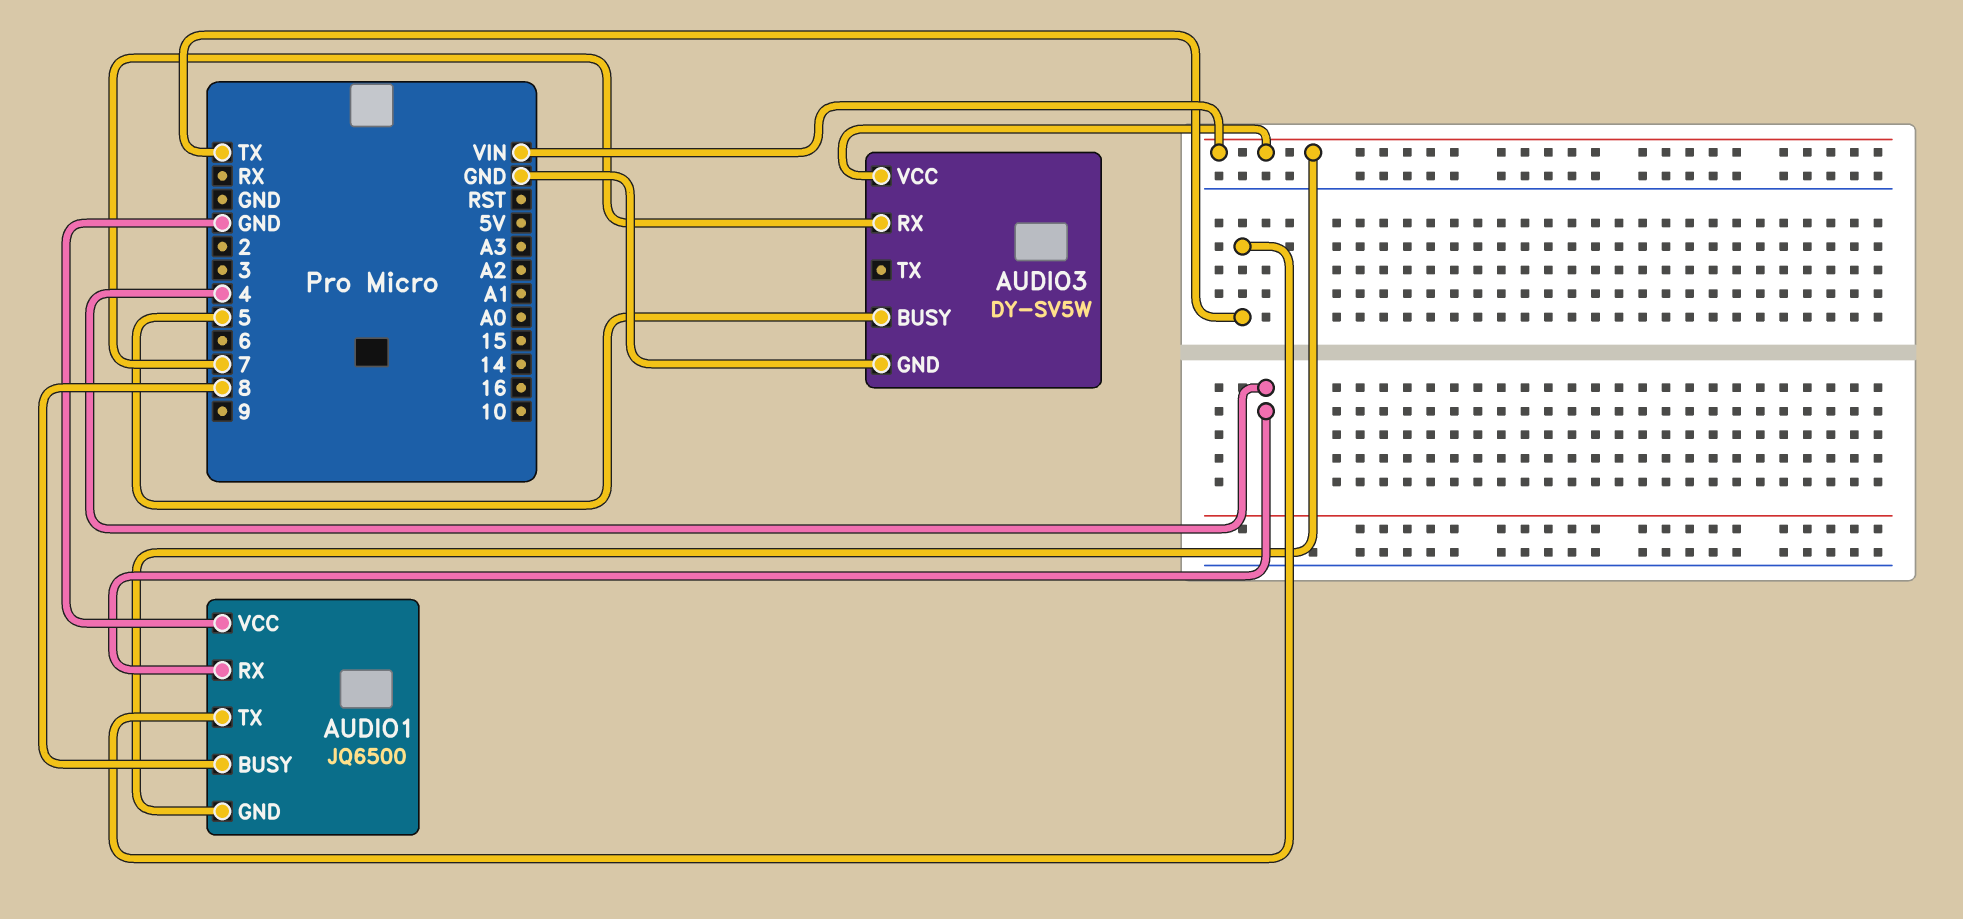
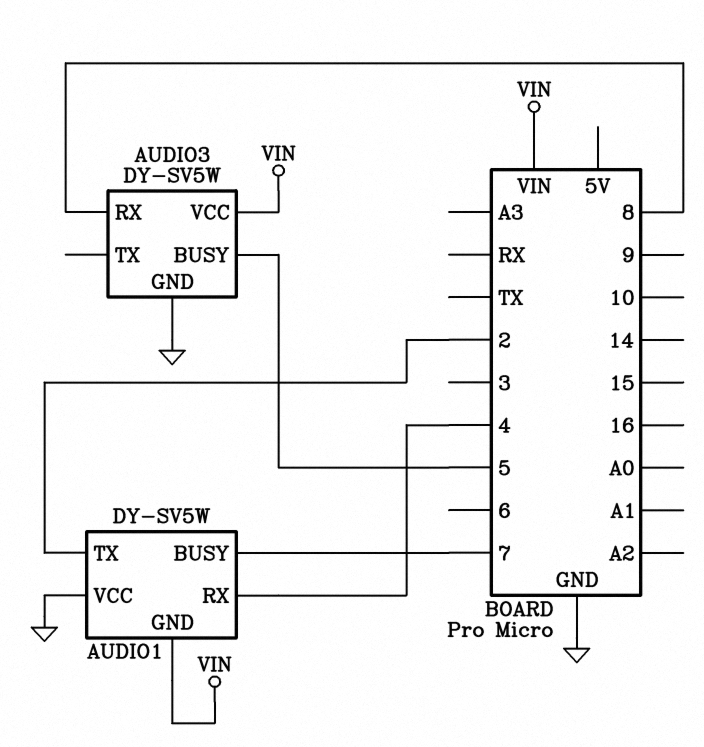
AUDIO1: JQ6500 -> DY-SV5W
AUDIO1 pin BUSY: 8 -> 7
AUDIO1 pin TX: TX -> 2
AUDIO3 pin RX: 7 -> 8

